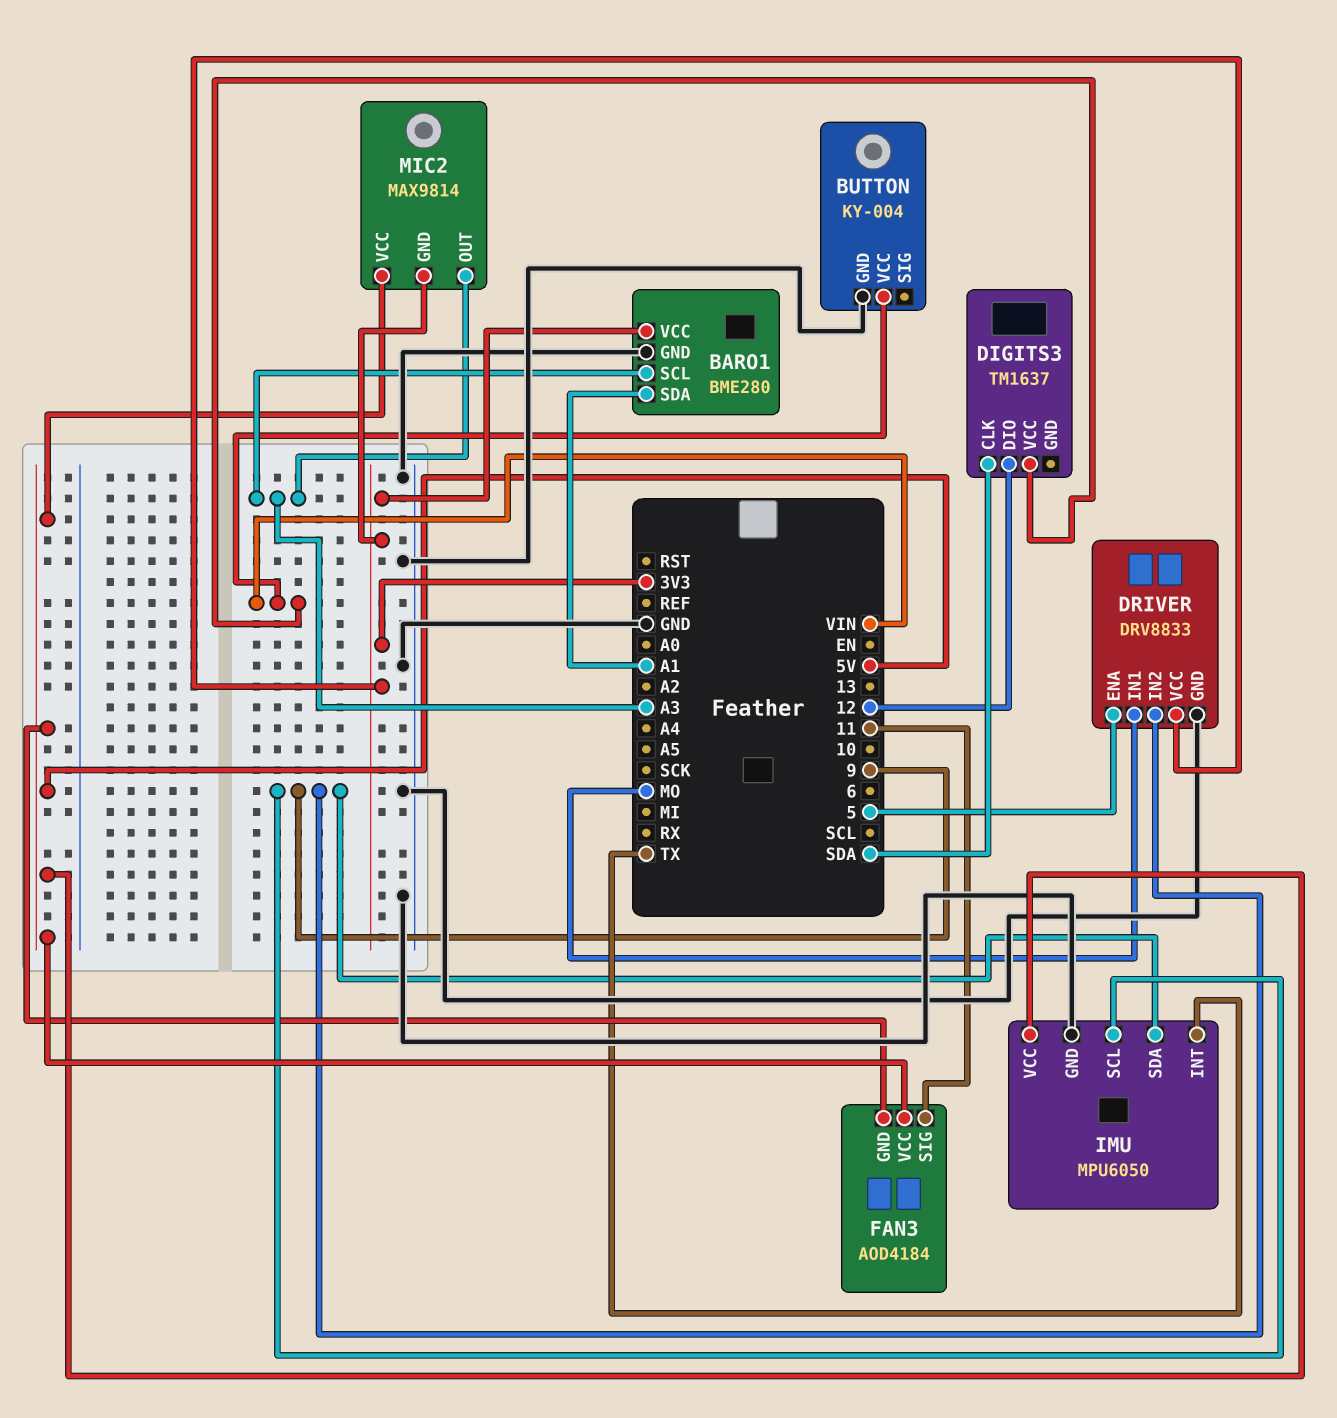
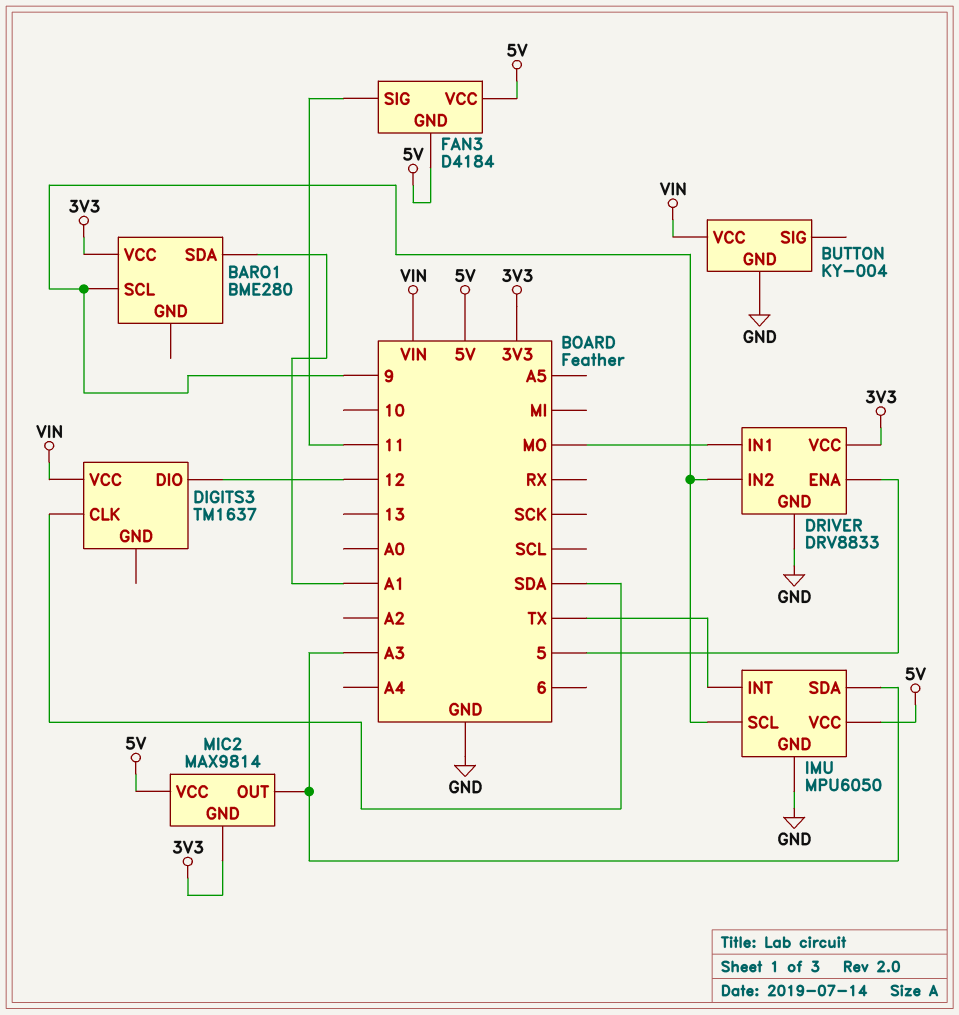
BARO1 pin GND: GND -> none
BARO1 pin SCL: A3 -> 9
FAN3: AOD4184 -> D4184
IMU pin SDA: 9 -> A3

